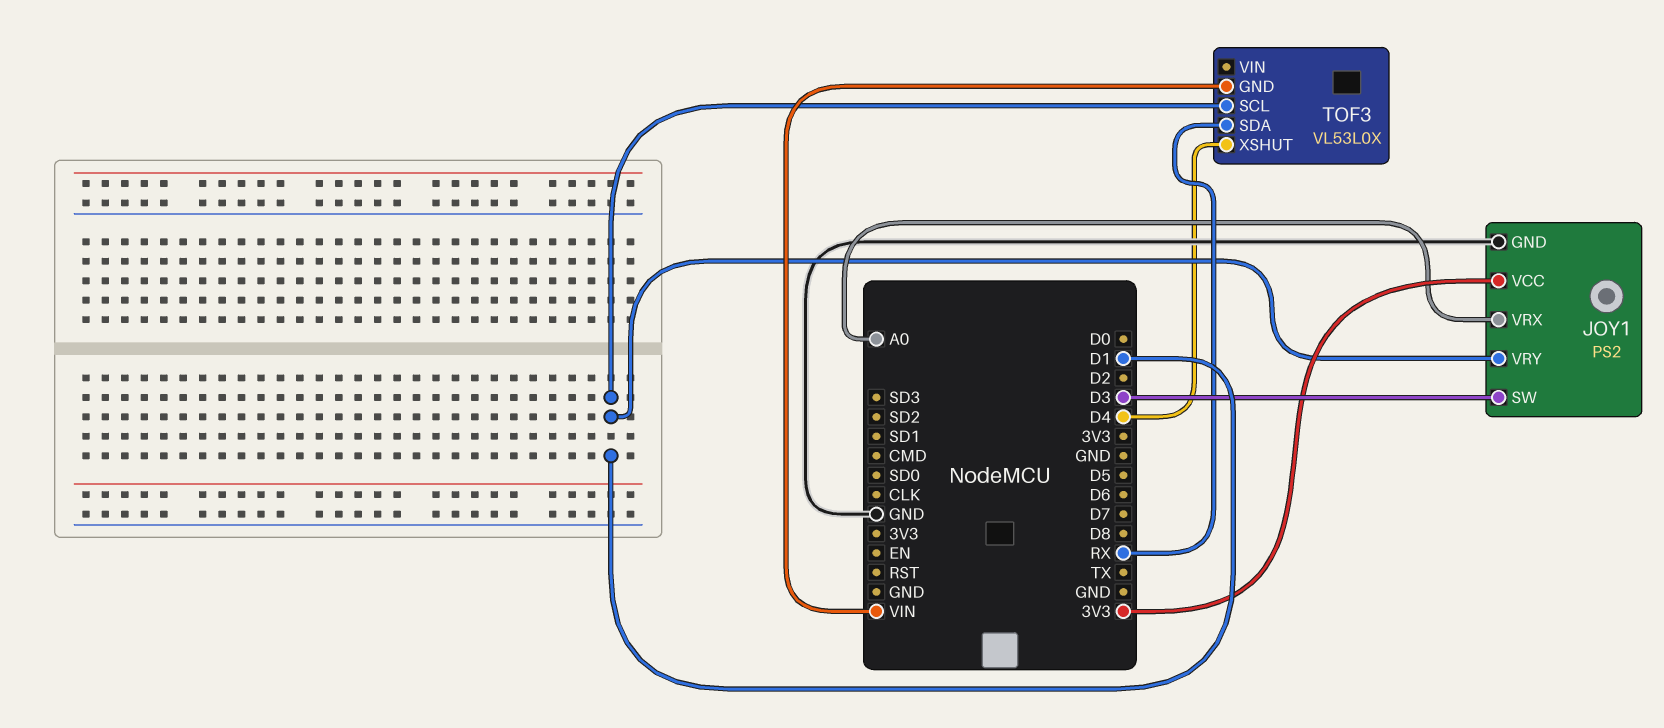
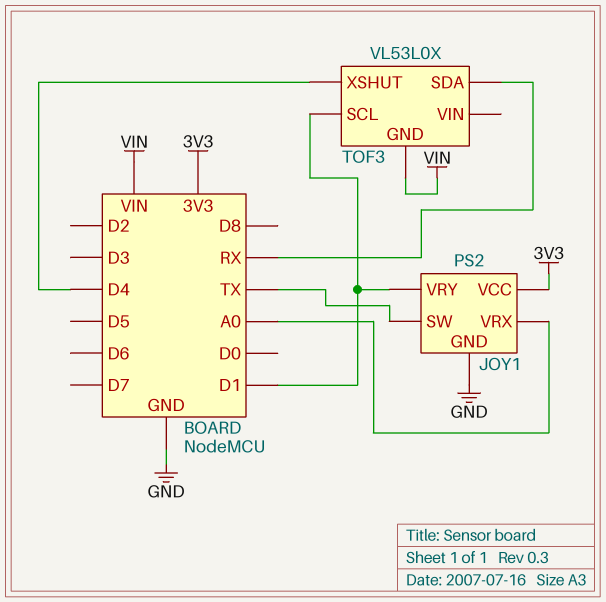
JOY1 pin SW: D3 -> TX

